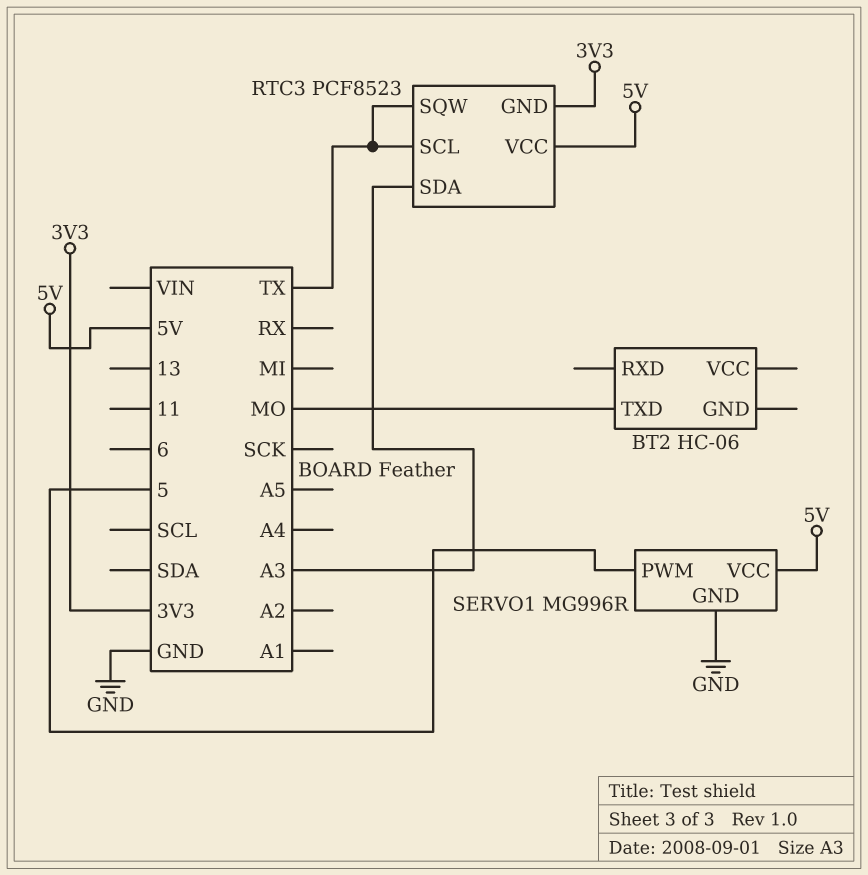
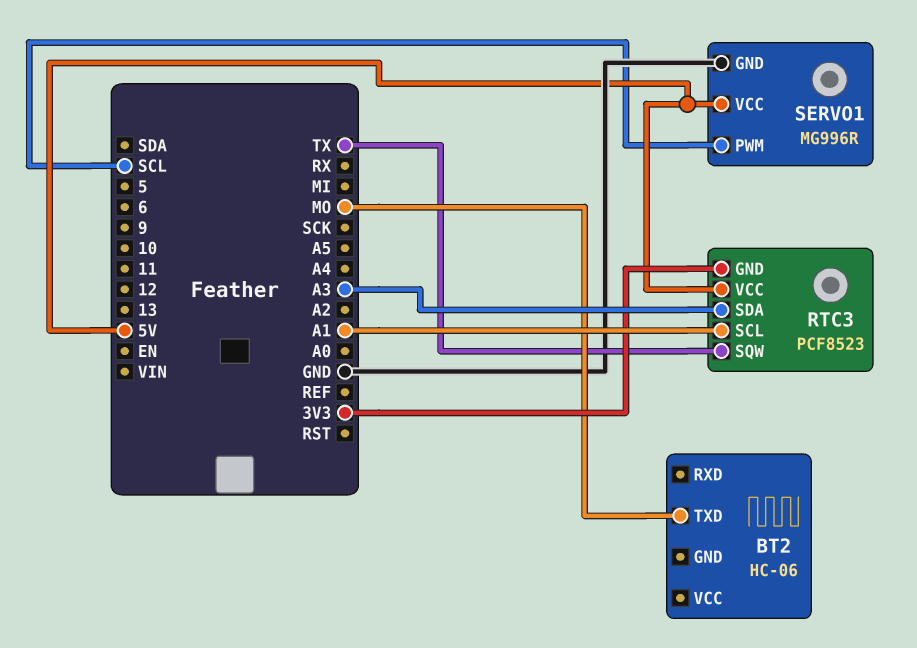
RTC3 pin SCL: TX -> A1
SERVO1 pin PWM: 5 -> SCL

